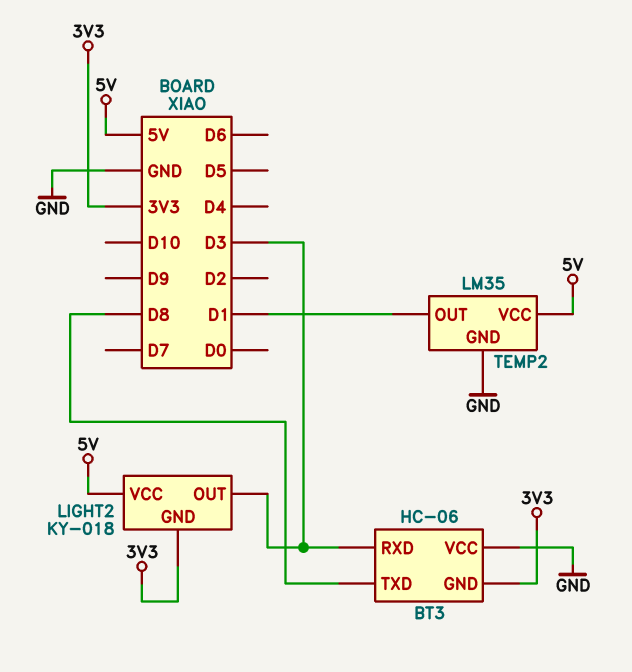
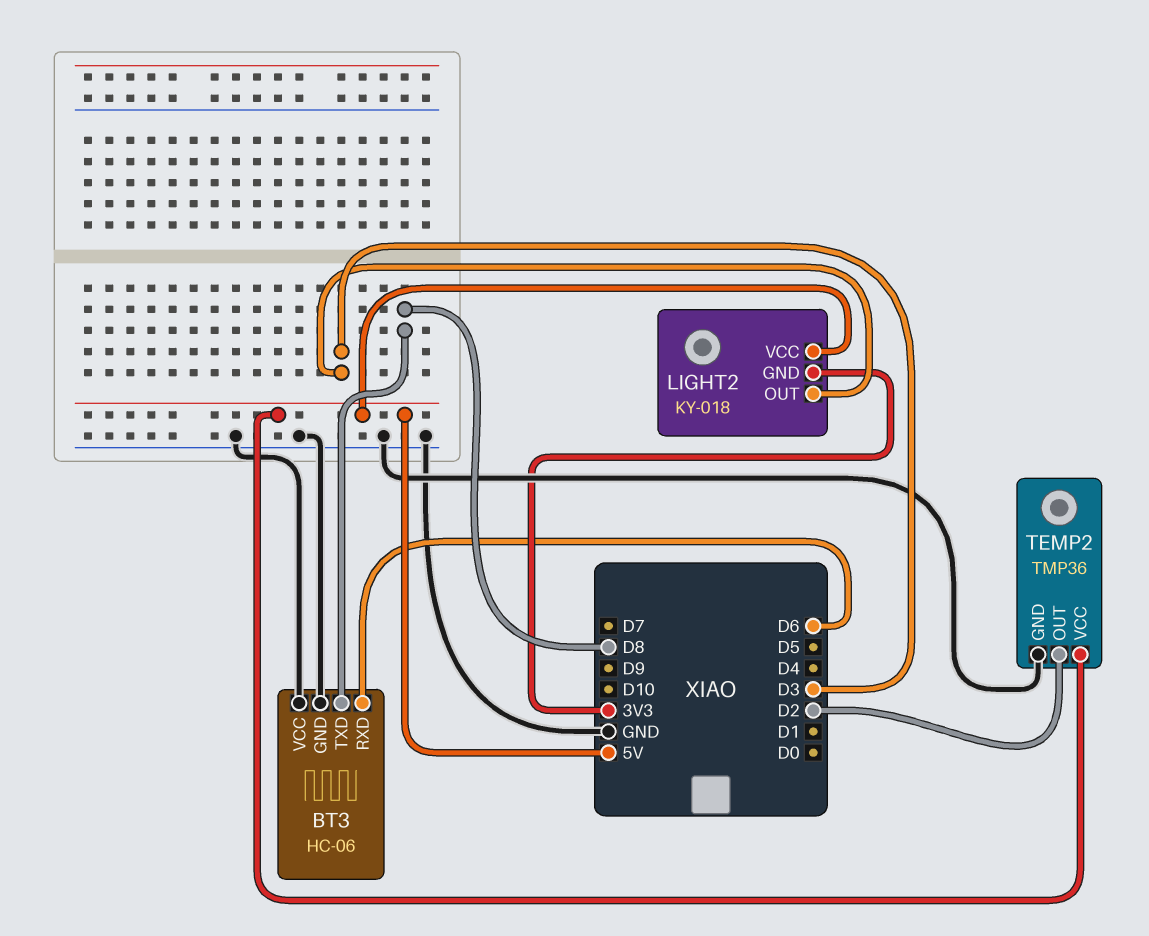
BT3 pin GND: 3V3 -> GND
BT3 pin RXD: D3 -> D6
TEMP2: LM35 -> TMP36
TEMP2 pin OUT: D1 -> D2

